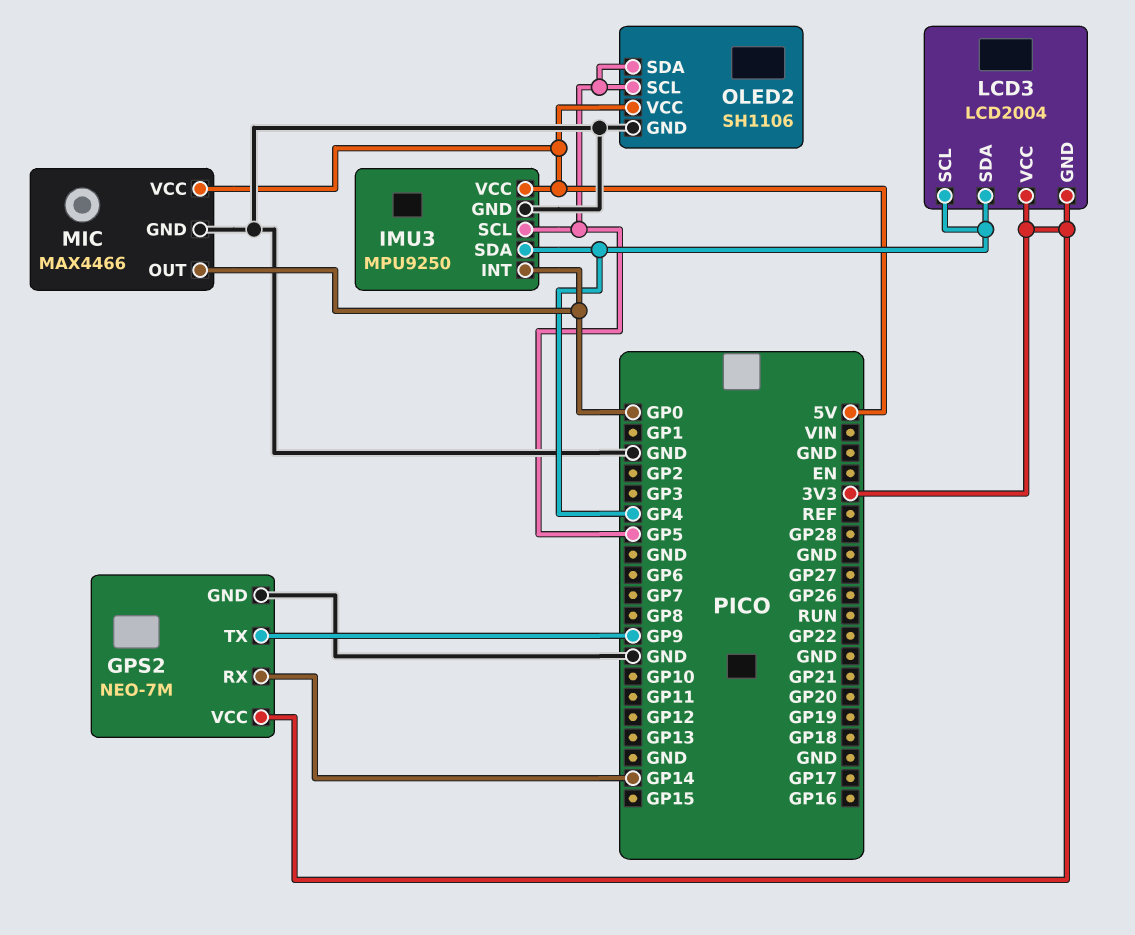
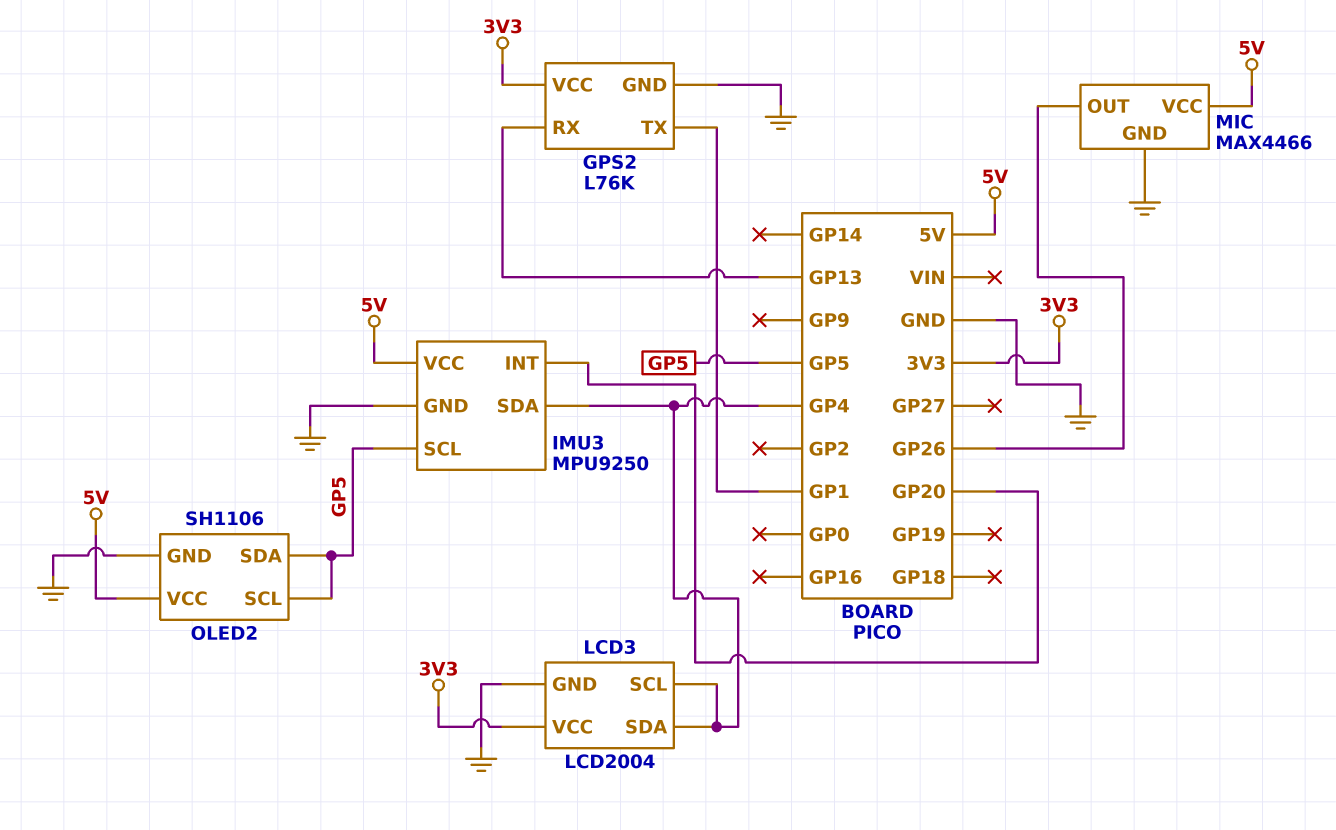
GPS2: NEO-7M -> L76K
GPS2 pin RX: GP14 -> GP13
GPS2 pin TX: GP9 -> GP1
IMU3 pin INT: GP0 -> GP20
LCD3 pin GND: 3V3 -> GND
MIC pin OUT: GP0 -> GP26

